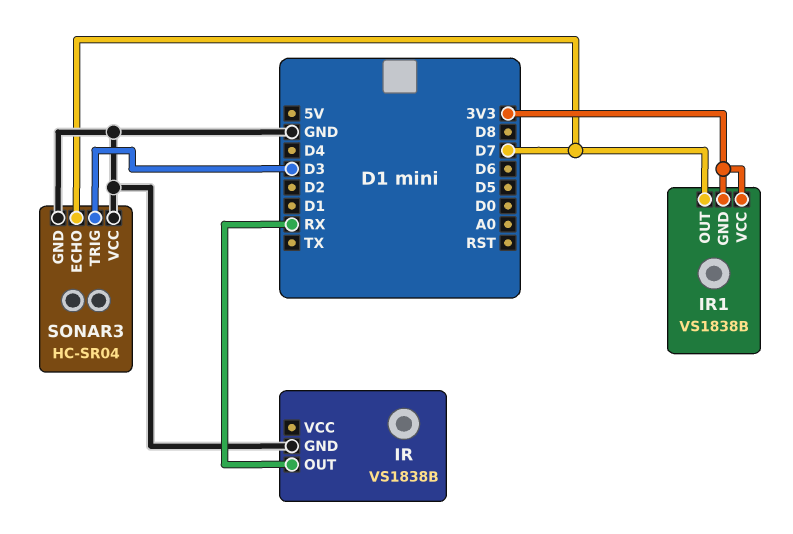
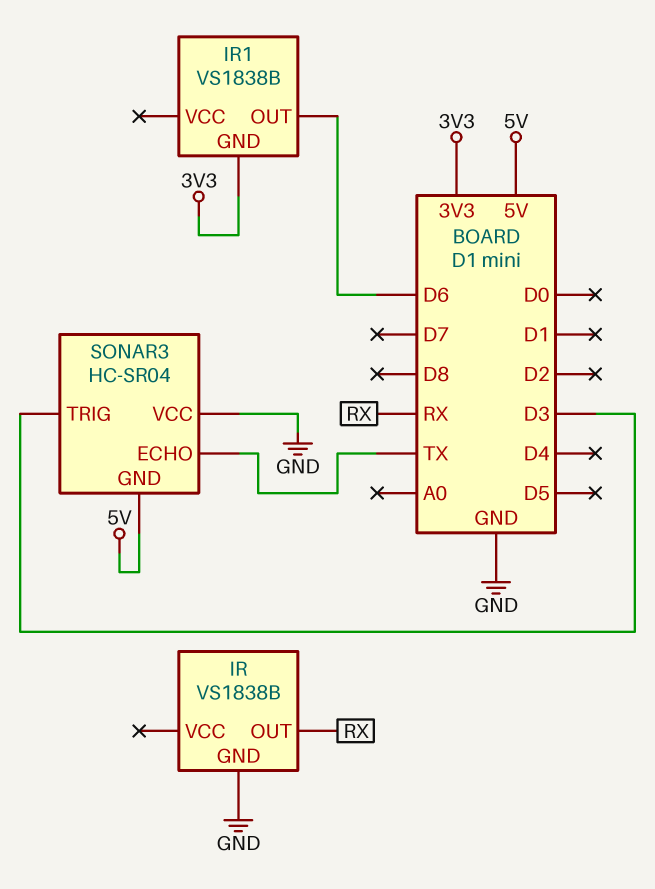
IR1 pin OUT: D7 -> D6
IR1 pin VCC: 3V3 -> none
SONAR3 pin ECHO: D7 -> TX
SONAR3 pin GND: GND -> 5V

